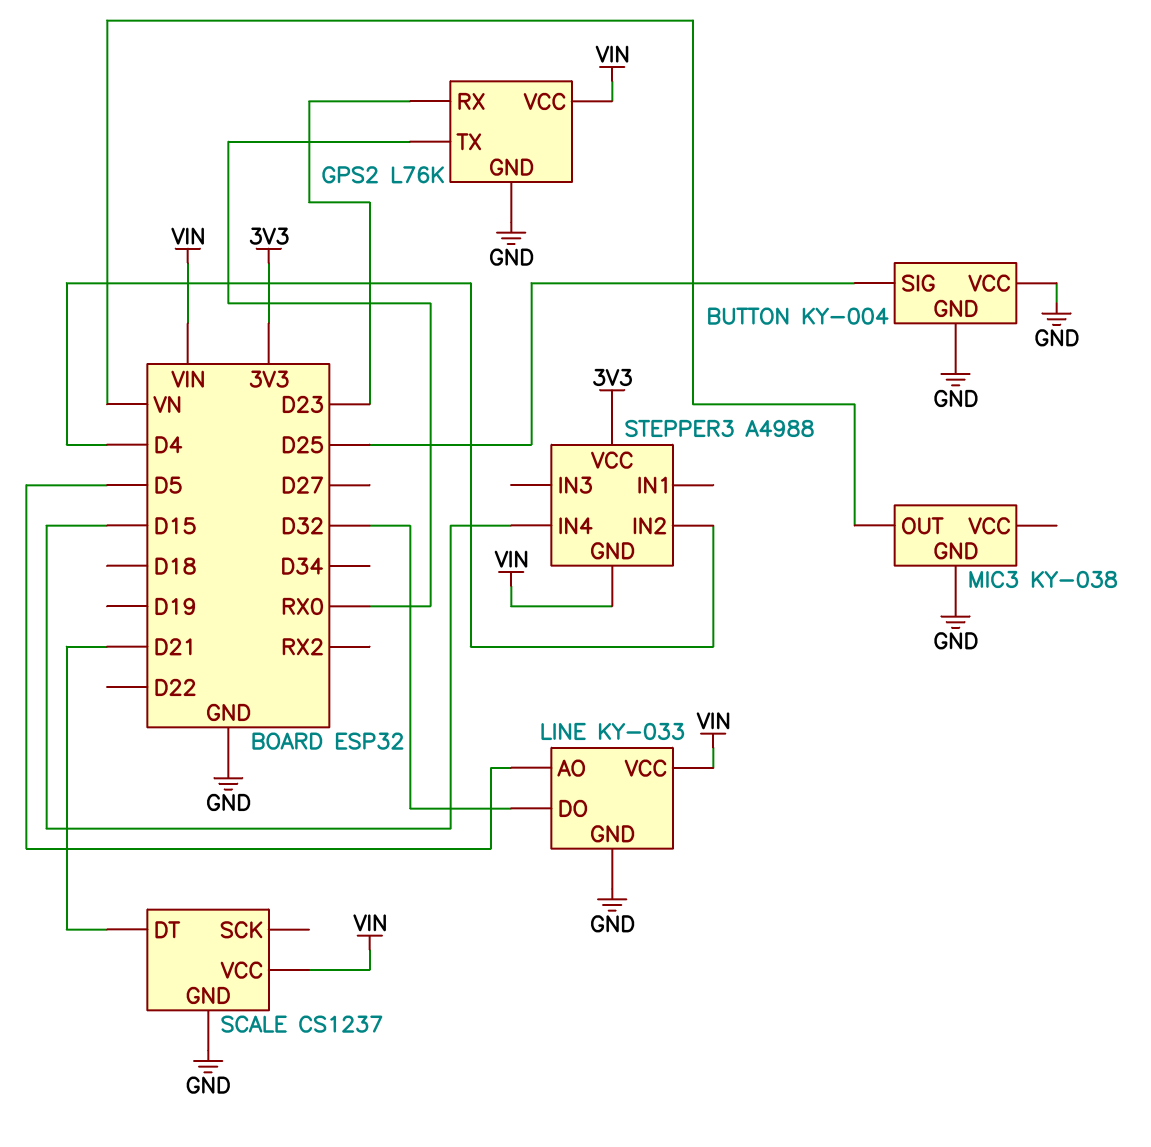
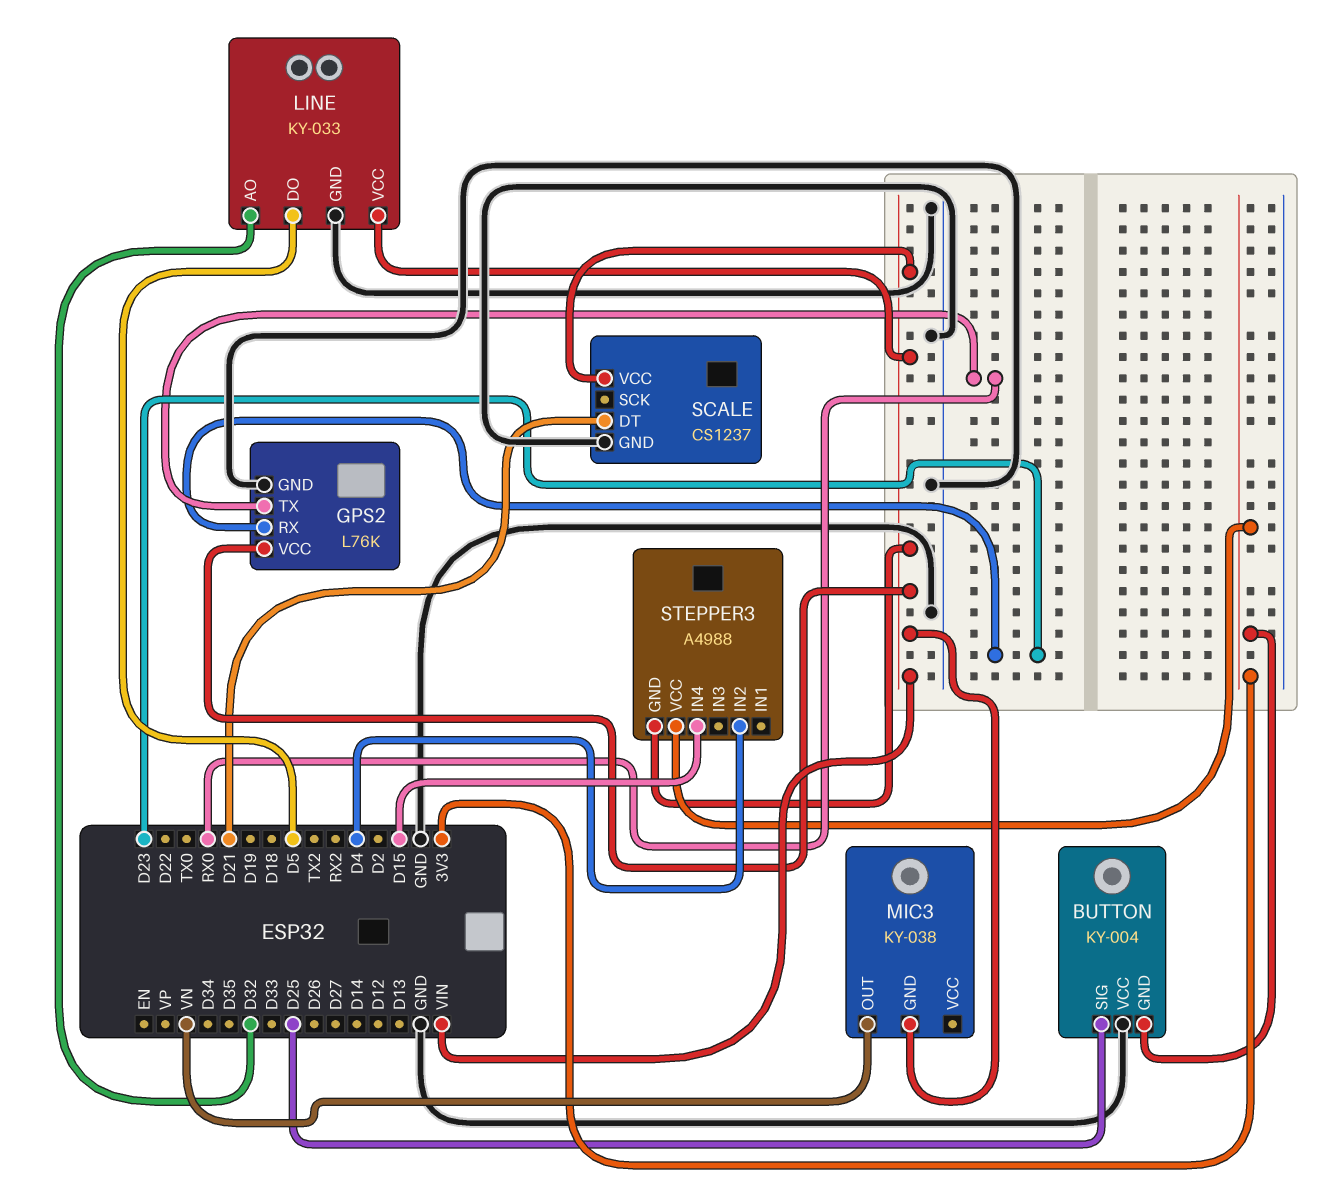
BUTTON pin GND: GND -> 3V3
LINE pin AO: D5 -> D32
LINE pin DO: D32 -> D5
MIC3 pin GND: GND -> VIN

